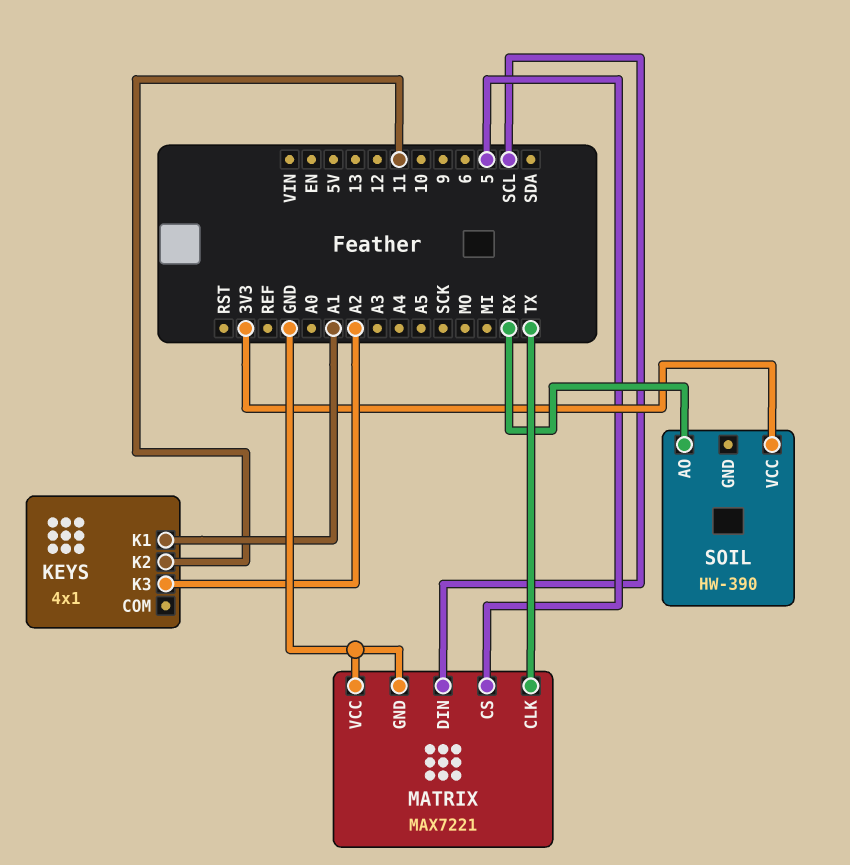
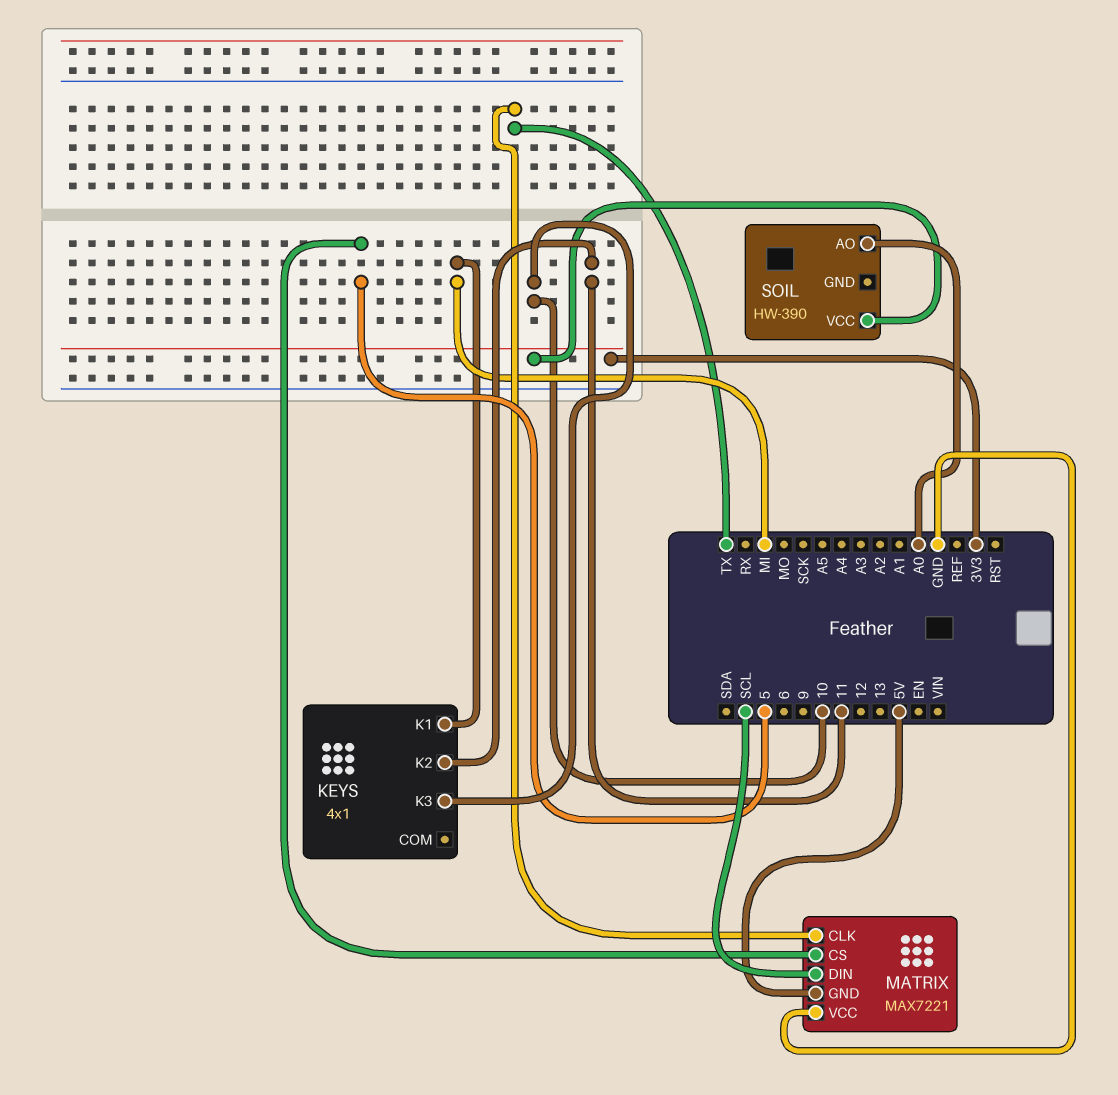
KEYS pin K1: A1 -> MI
KEYS pin K3: A2 -> 10
MATRIX pin GND: GND -> 5V
SOIL pin AO: RX -> A0

